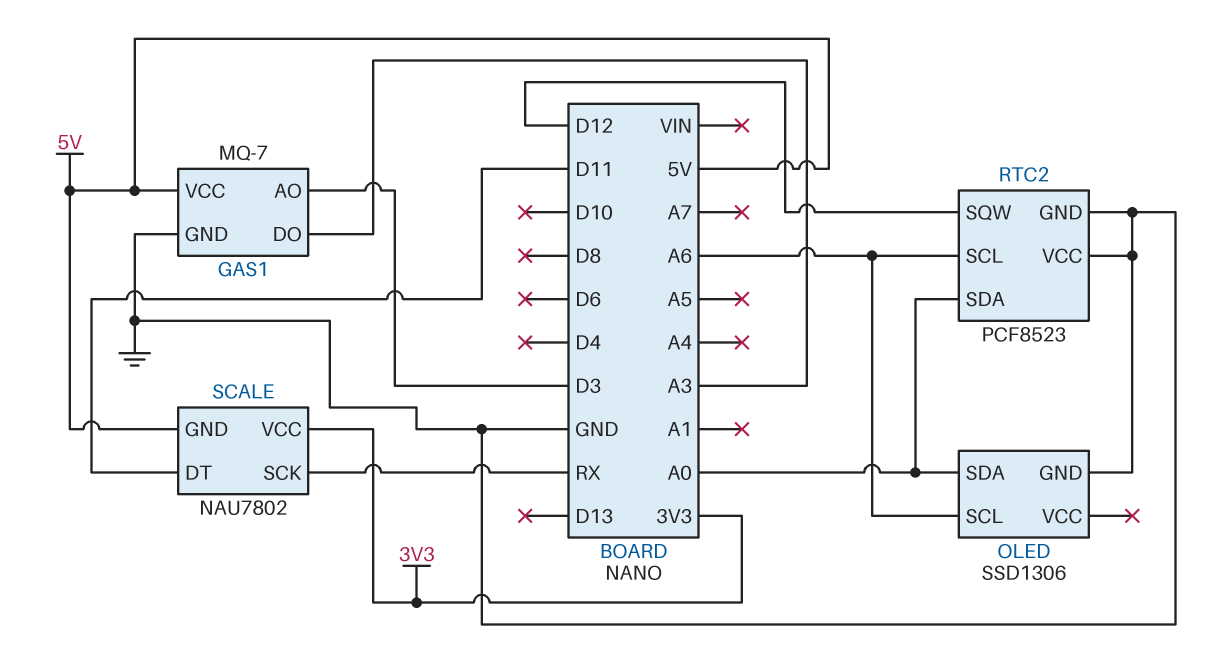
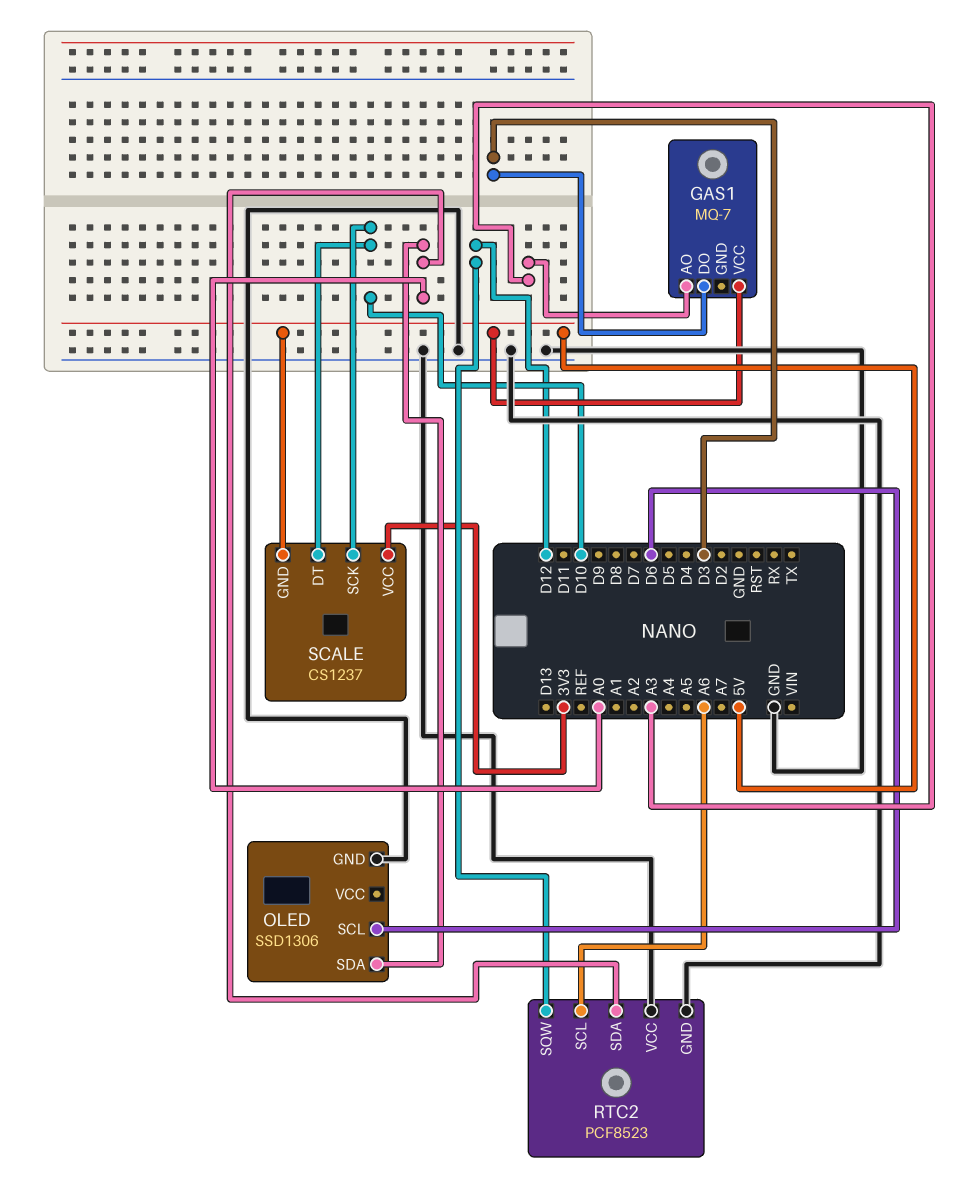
GAS1 pin AO: D3 -> A3
GAS1 pin DO: A3 -> D3
GAS1 pin GND: GND -> none
OLED pin SCL: A6 -> D6
SCALE: NAU7802 -> CS1237
SCALE pin DT: D11 -> D10
SCALE pin SCK: RX -> D10

